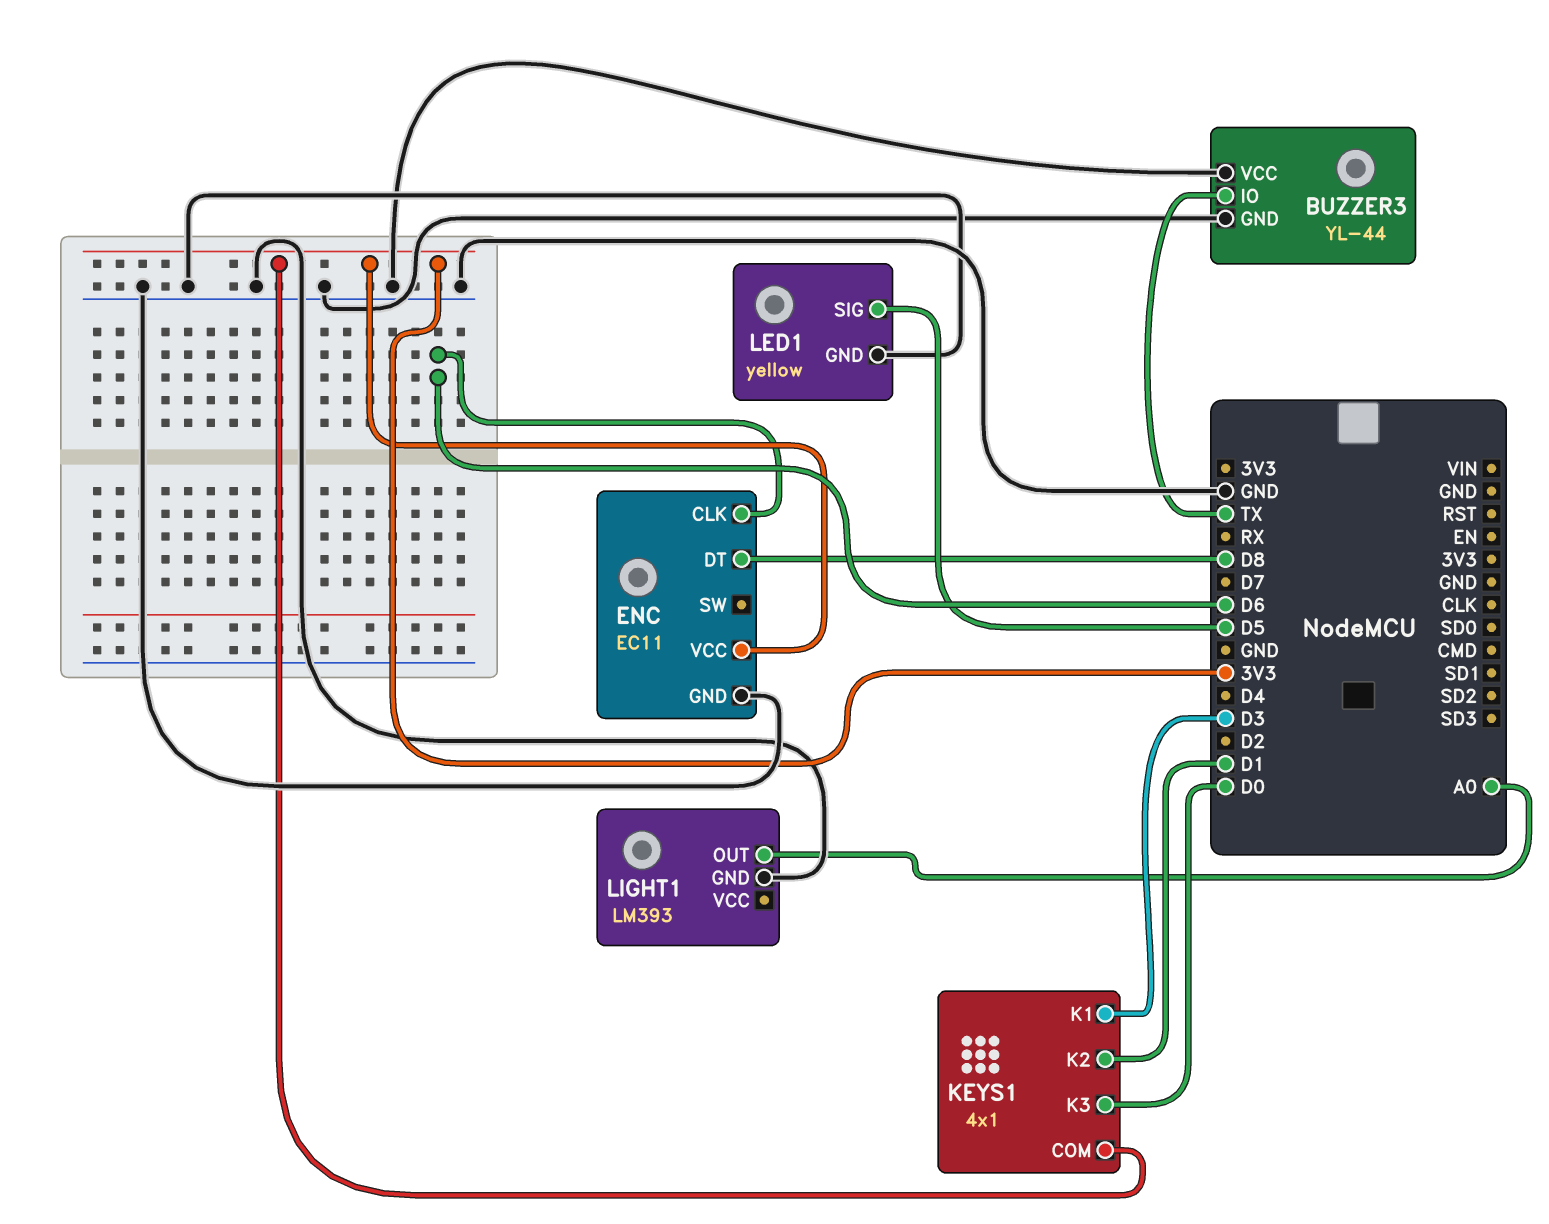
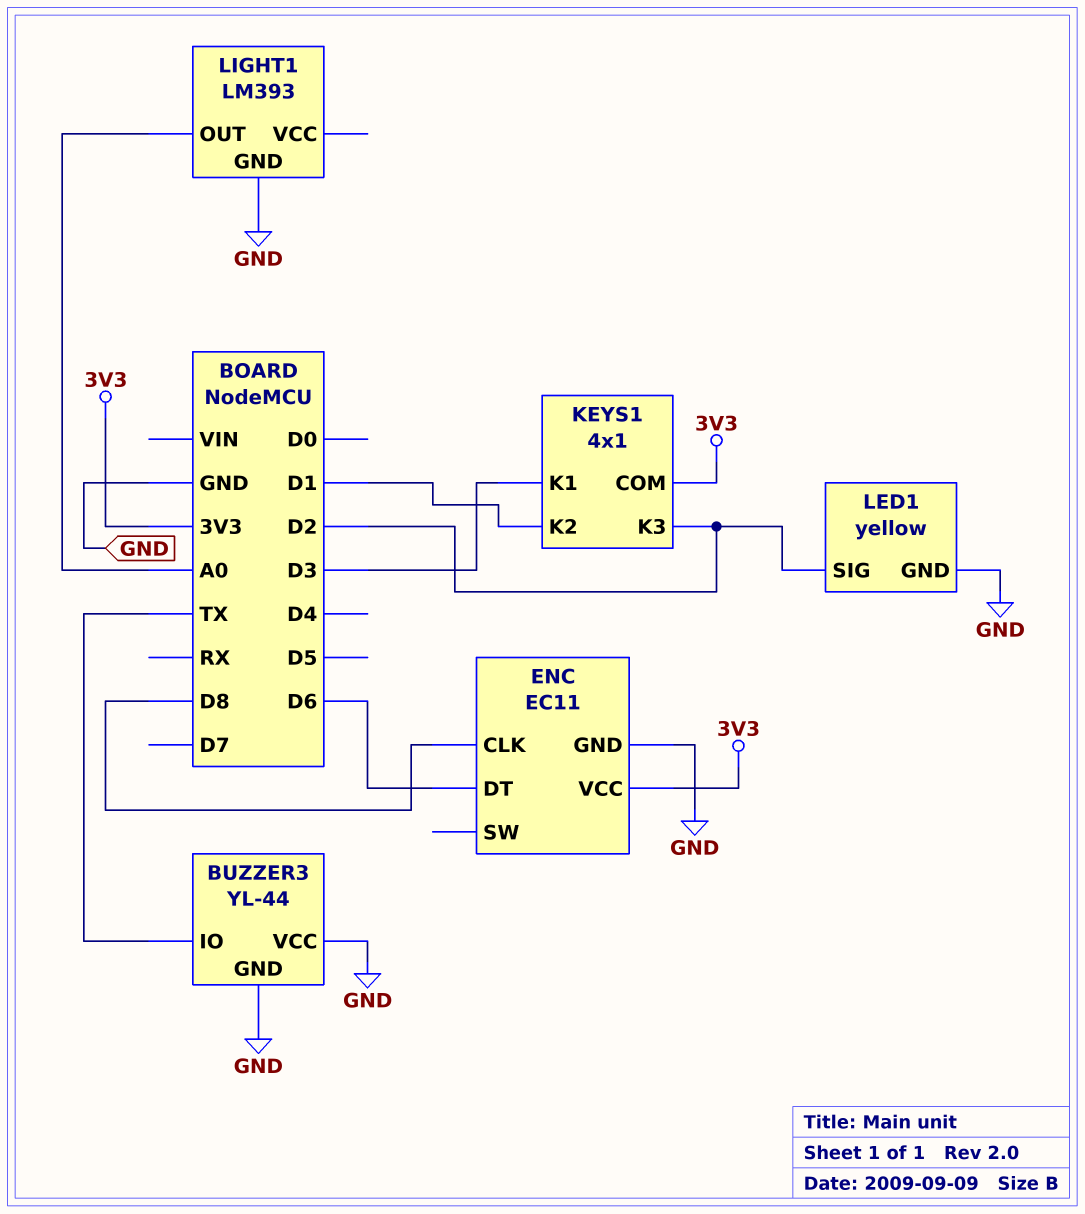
ENC pin CLK: D6 -> D8
ENC pin DT: D8 -> D6
KEYS1 pin K3: D0 -> D2
LED1 pin SIG: D5 -> D2

